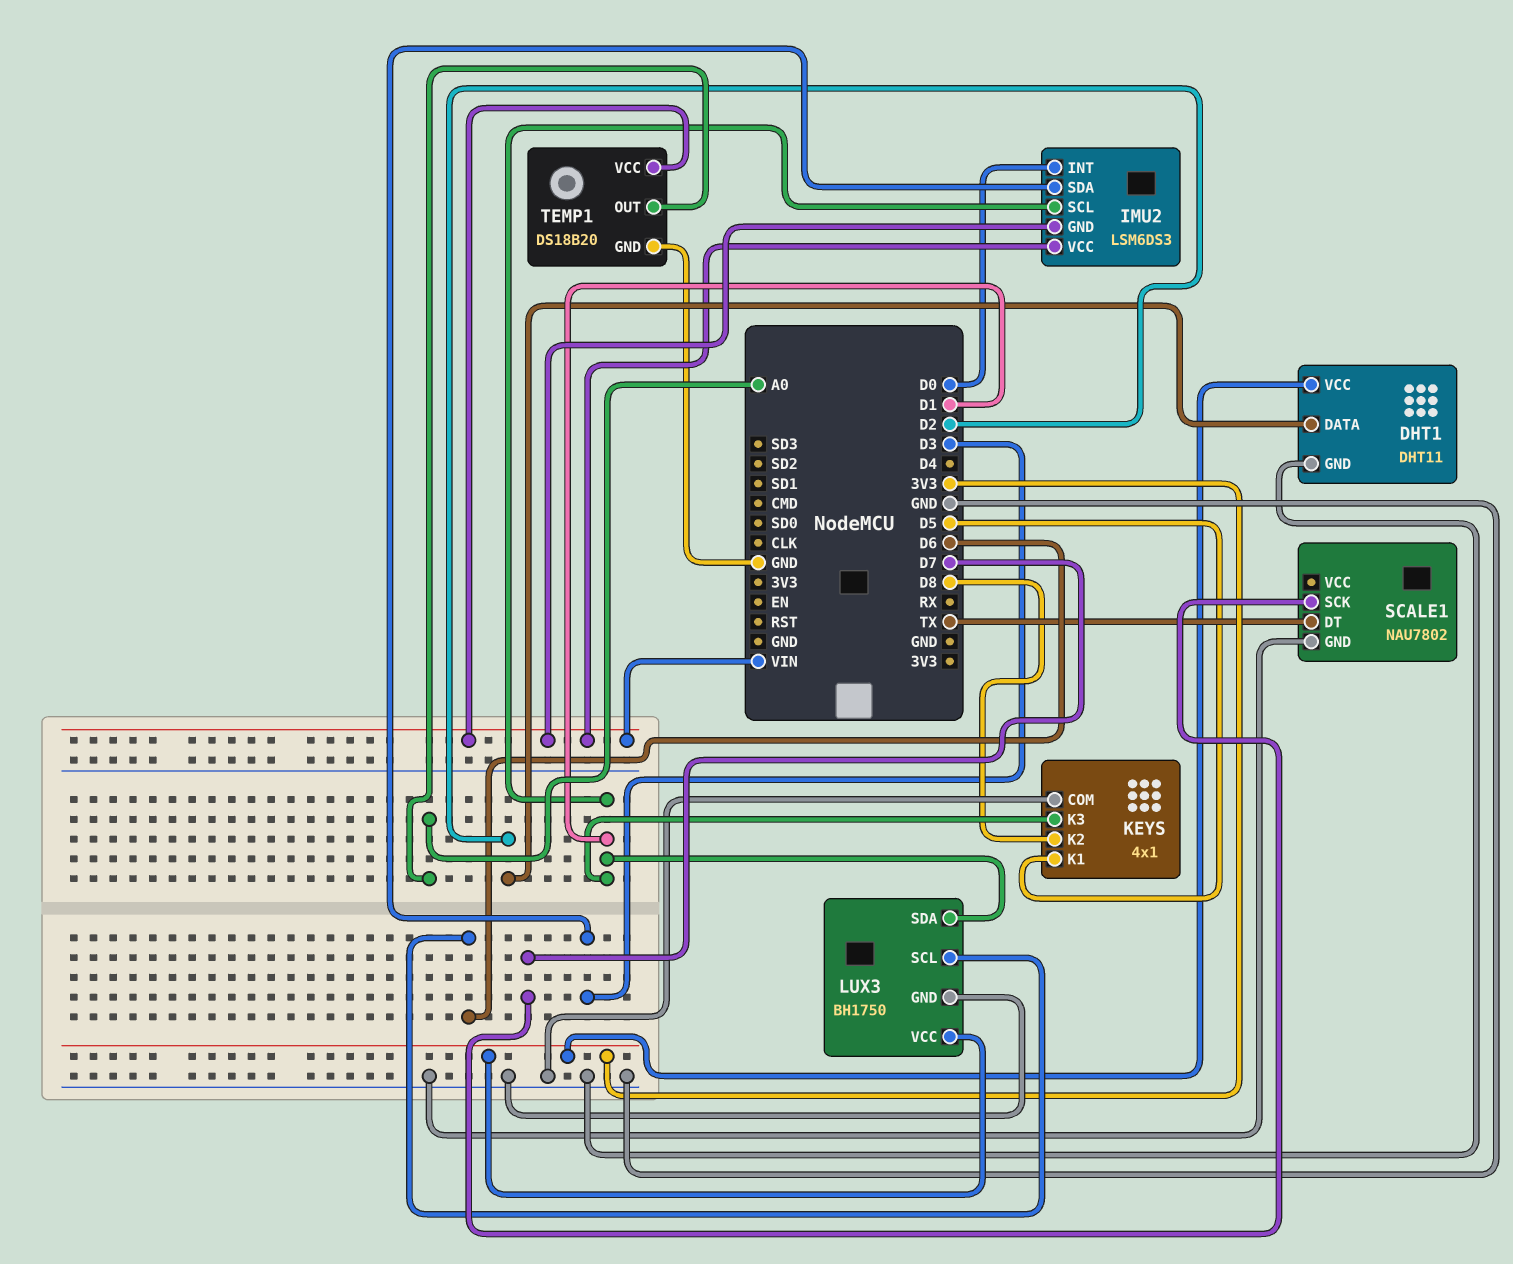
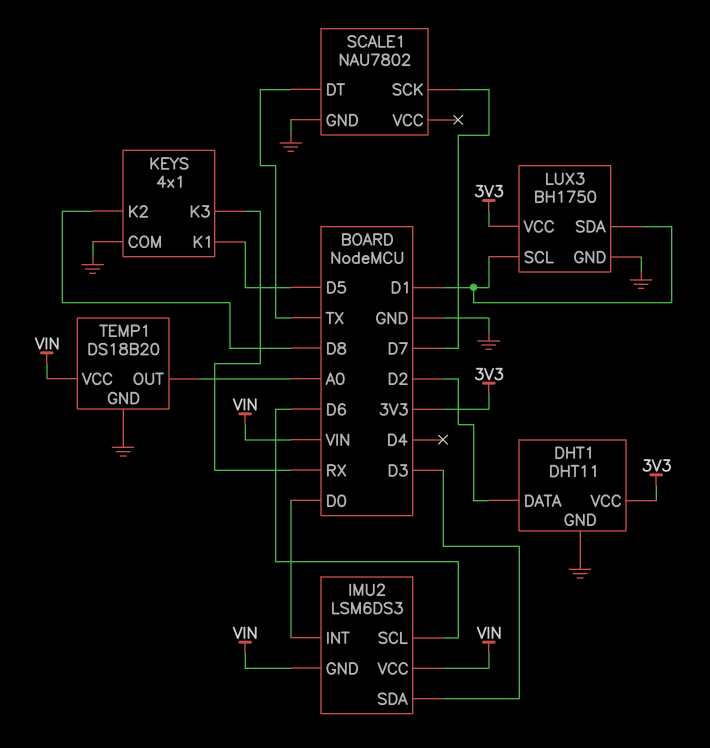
IMU2 pin SCL: D1 -> D6
KEYS pin K3: D1 -> RX
LUX3 pin SCL: D6 -> D1

